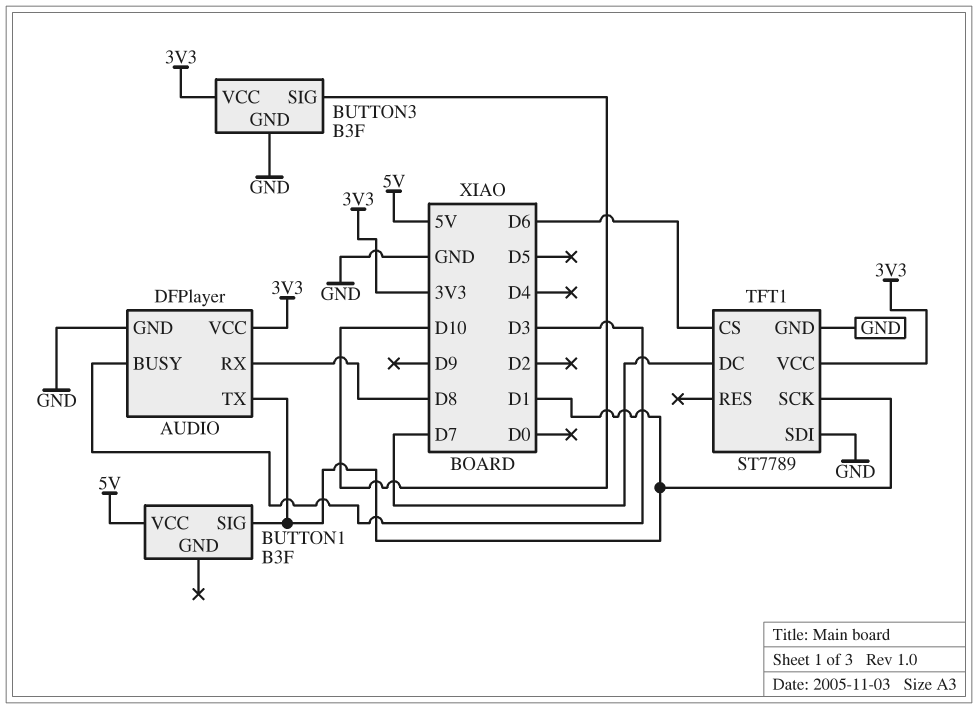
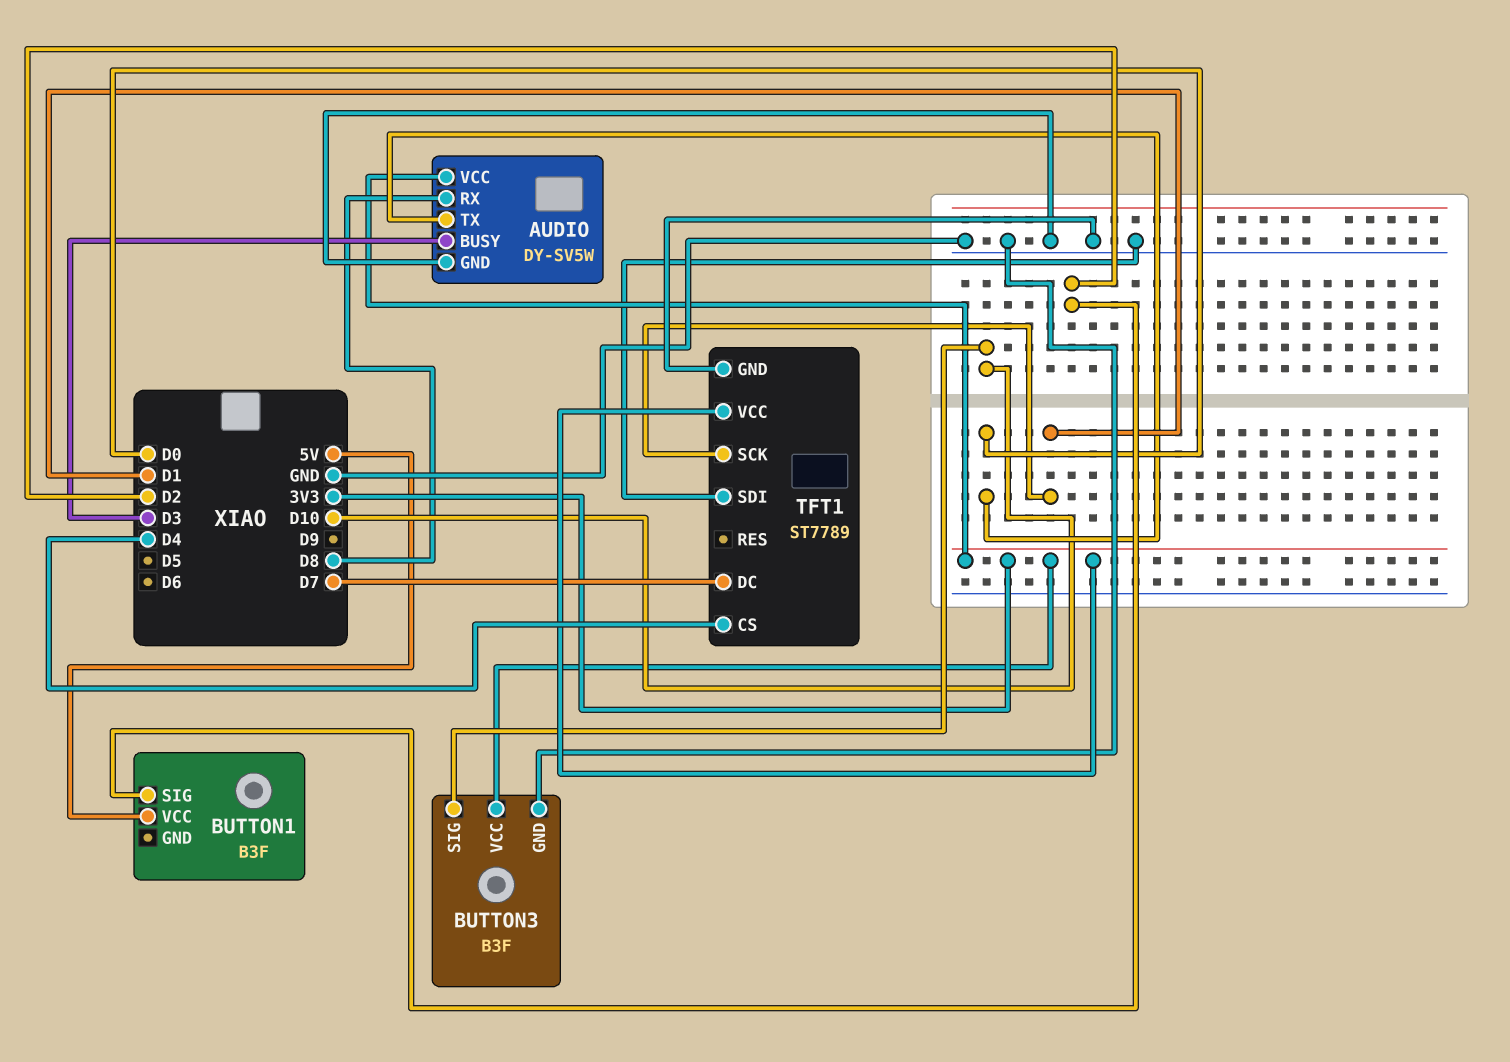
AUDIO: DFPlayer -> DY-SV5W
AUDIO pin TX: D1 -> D0
BUTTON1 pin SIG: D1 -> D2
TFT1 pin CS: D6 -> D4

